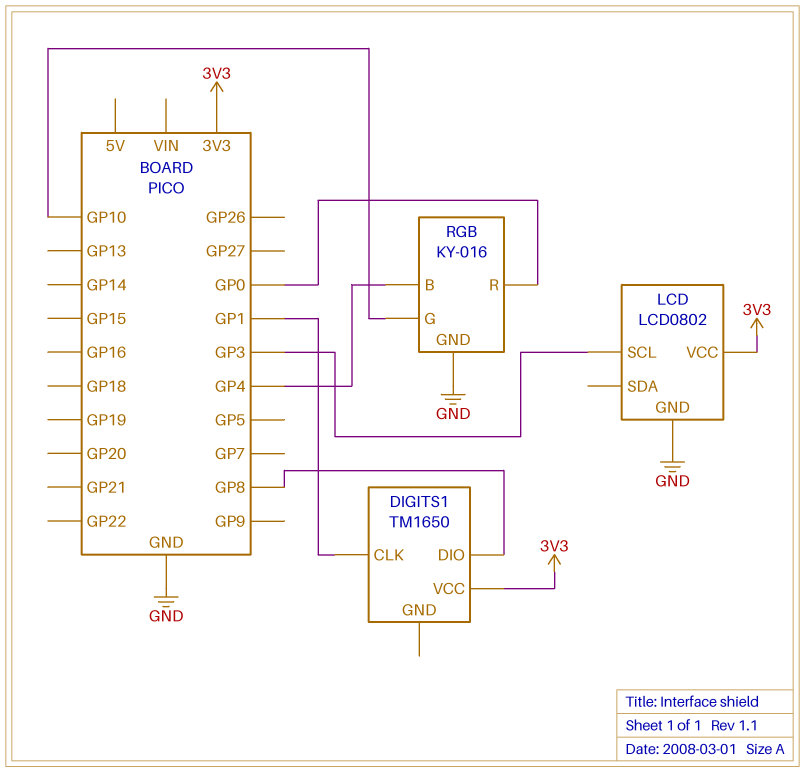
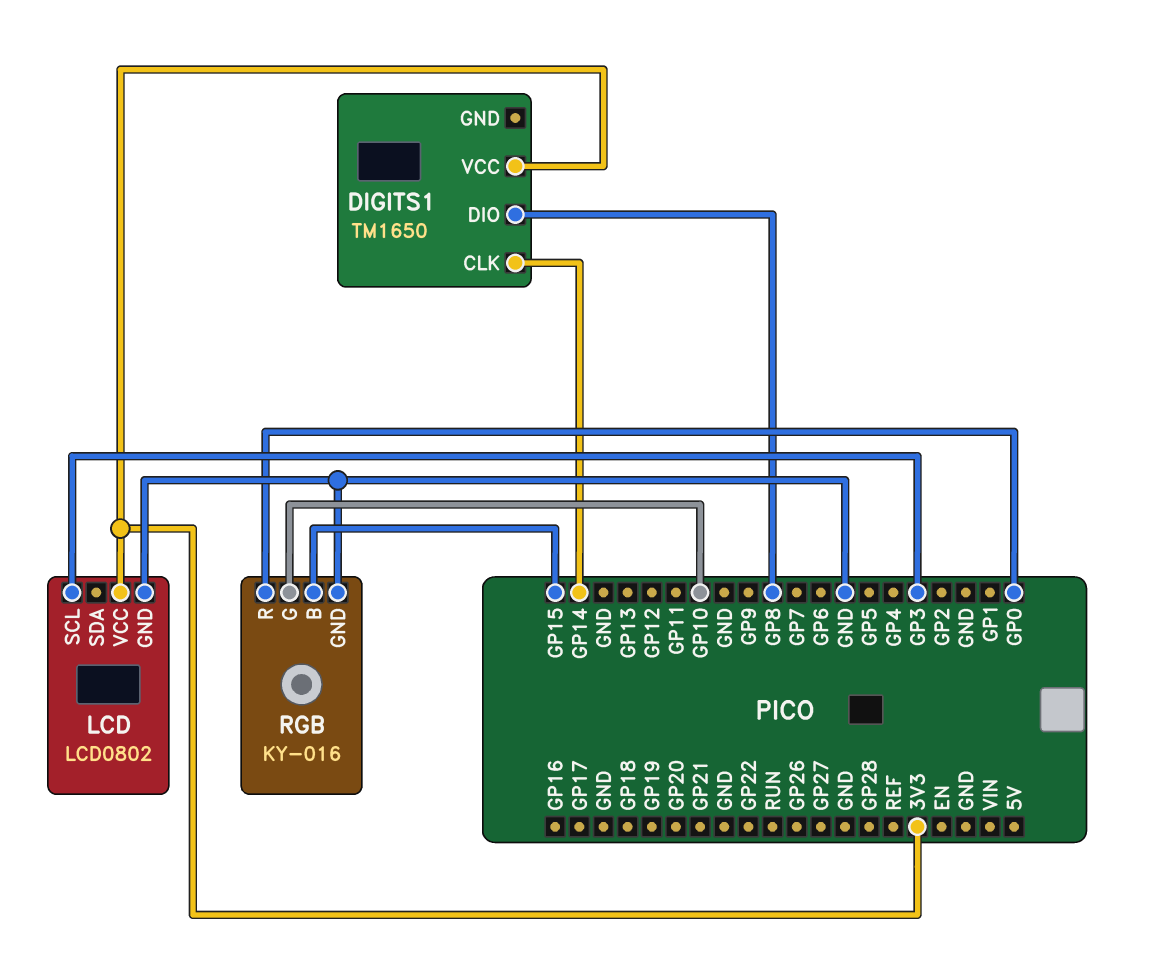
DIGITS1 pin CLK: GP1 -> GP14
RGB pin B: GP4 -> GP15

